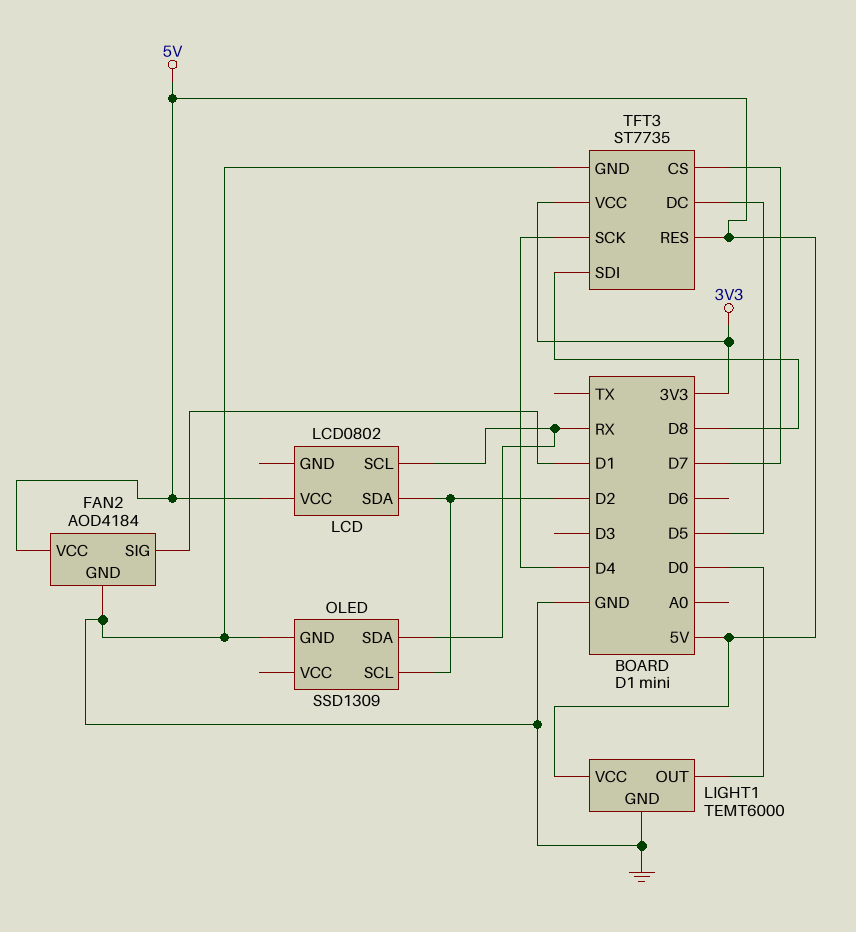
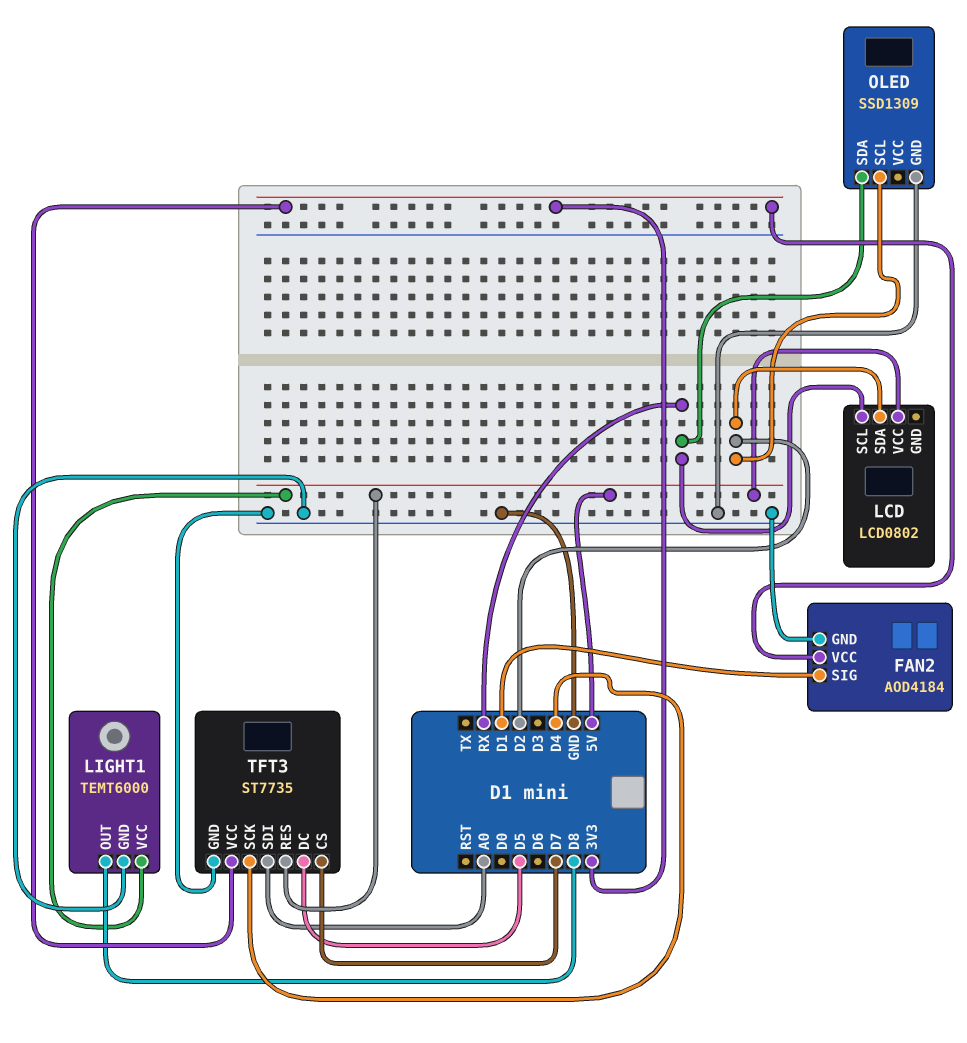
FAN2 pin VCC: 5V -> 3V3
LIGHT1 pin OUT: D0 -> D8
TFT3 pin SDI: D8 -> A0

